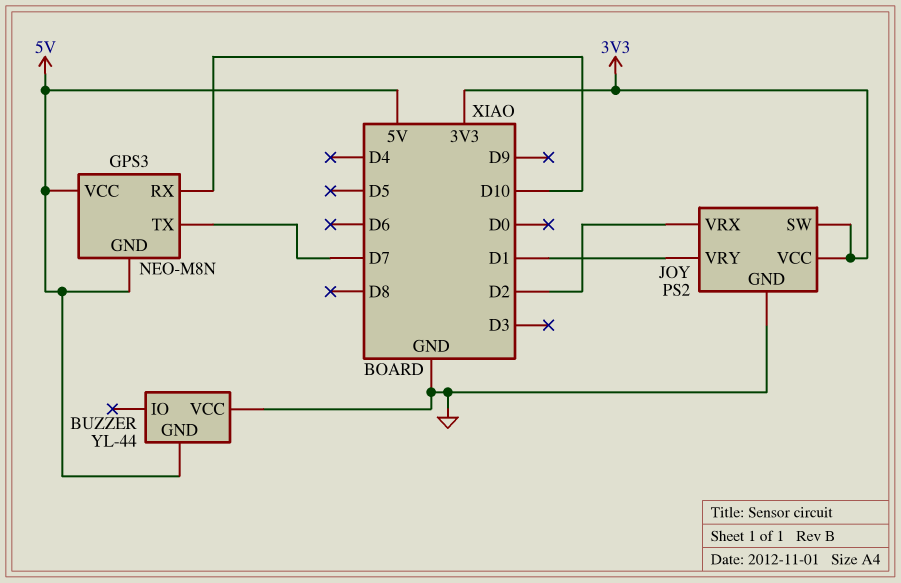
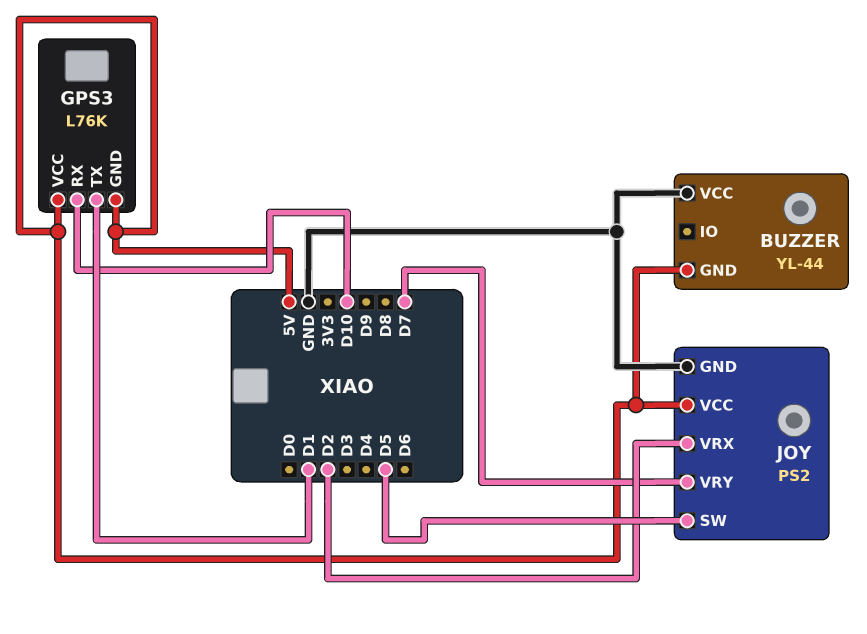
GPS3: NEO-M8N -> L76K
GPS3 pin TX: D7 -> D1
JOY pin SW: 3V3 -> D5
JOY pin VCC: 3V3 -> 5V
JOY pin VRY: D1 -> D7

